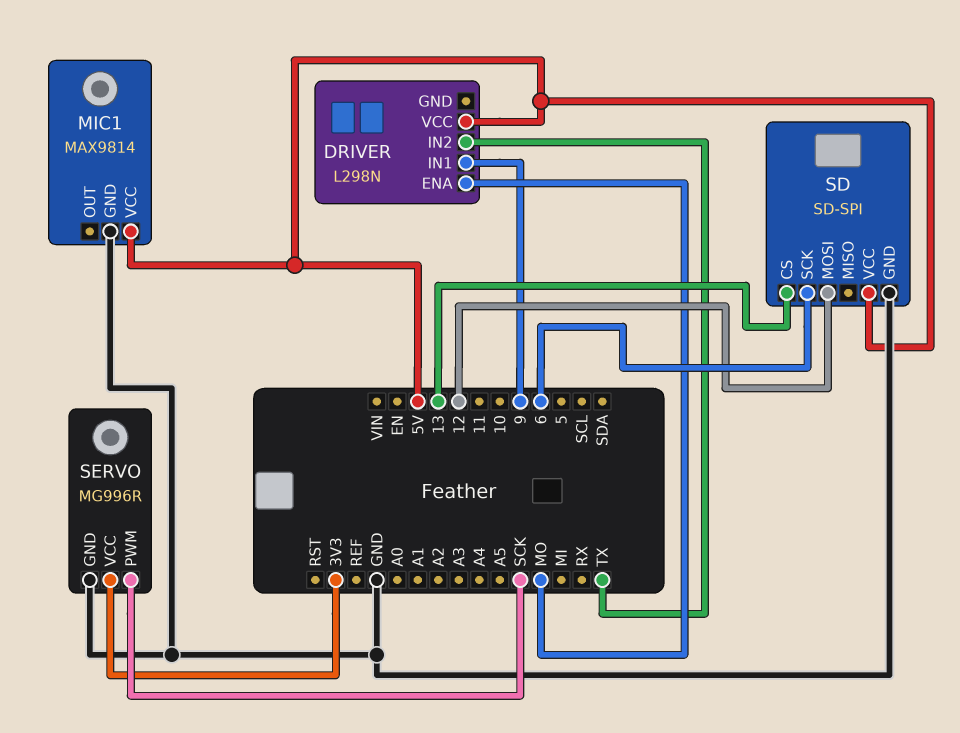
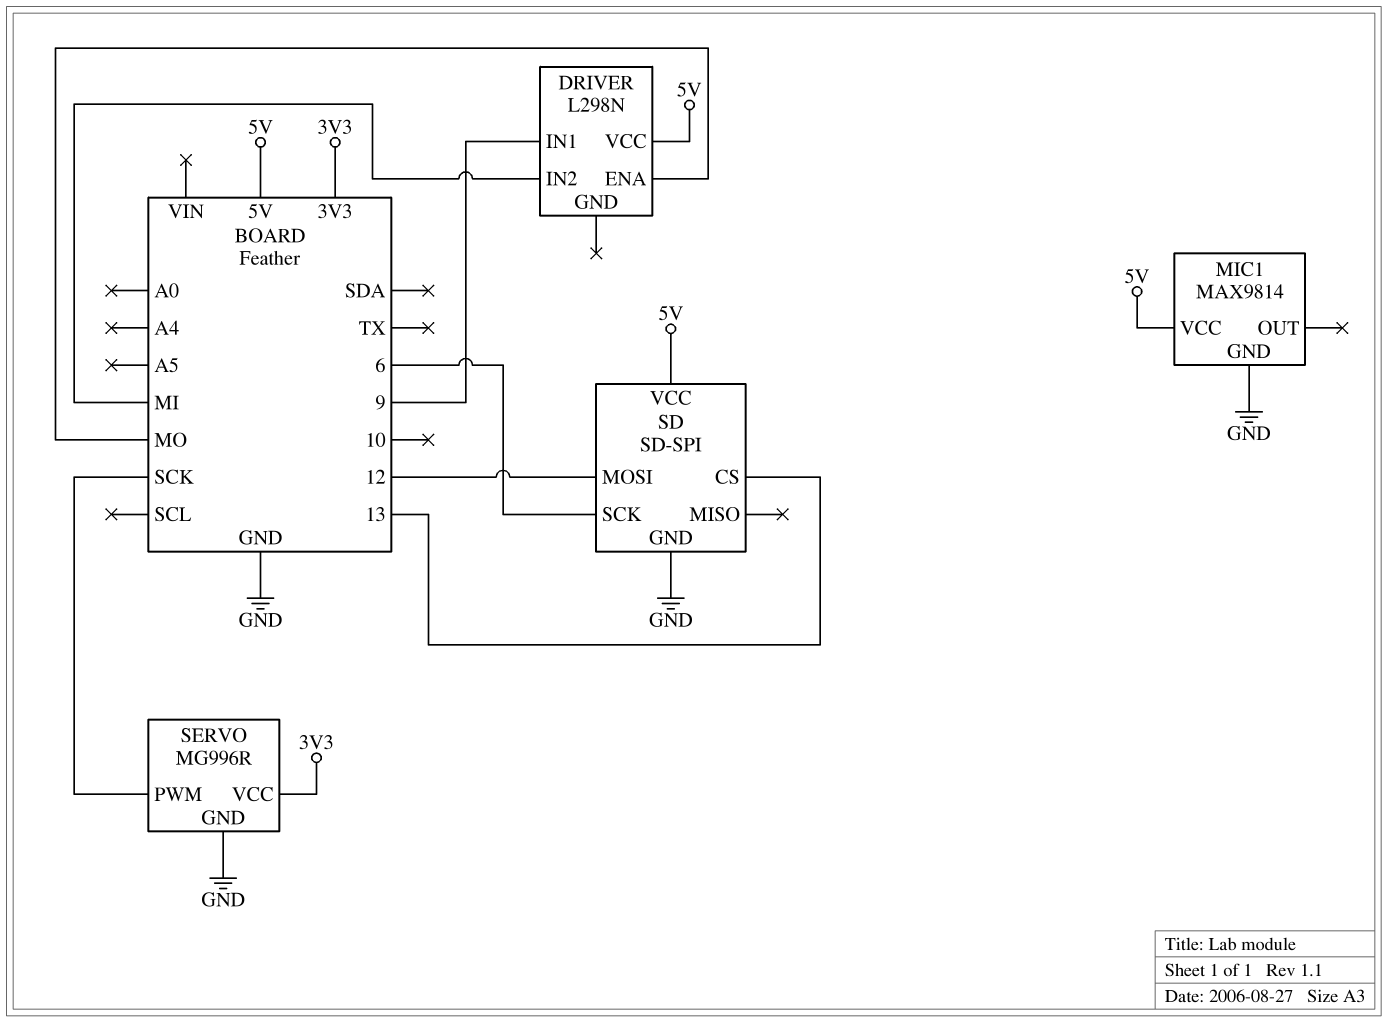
DRIVER pin IN2: TX -> MI

